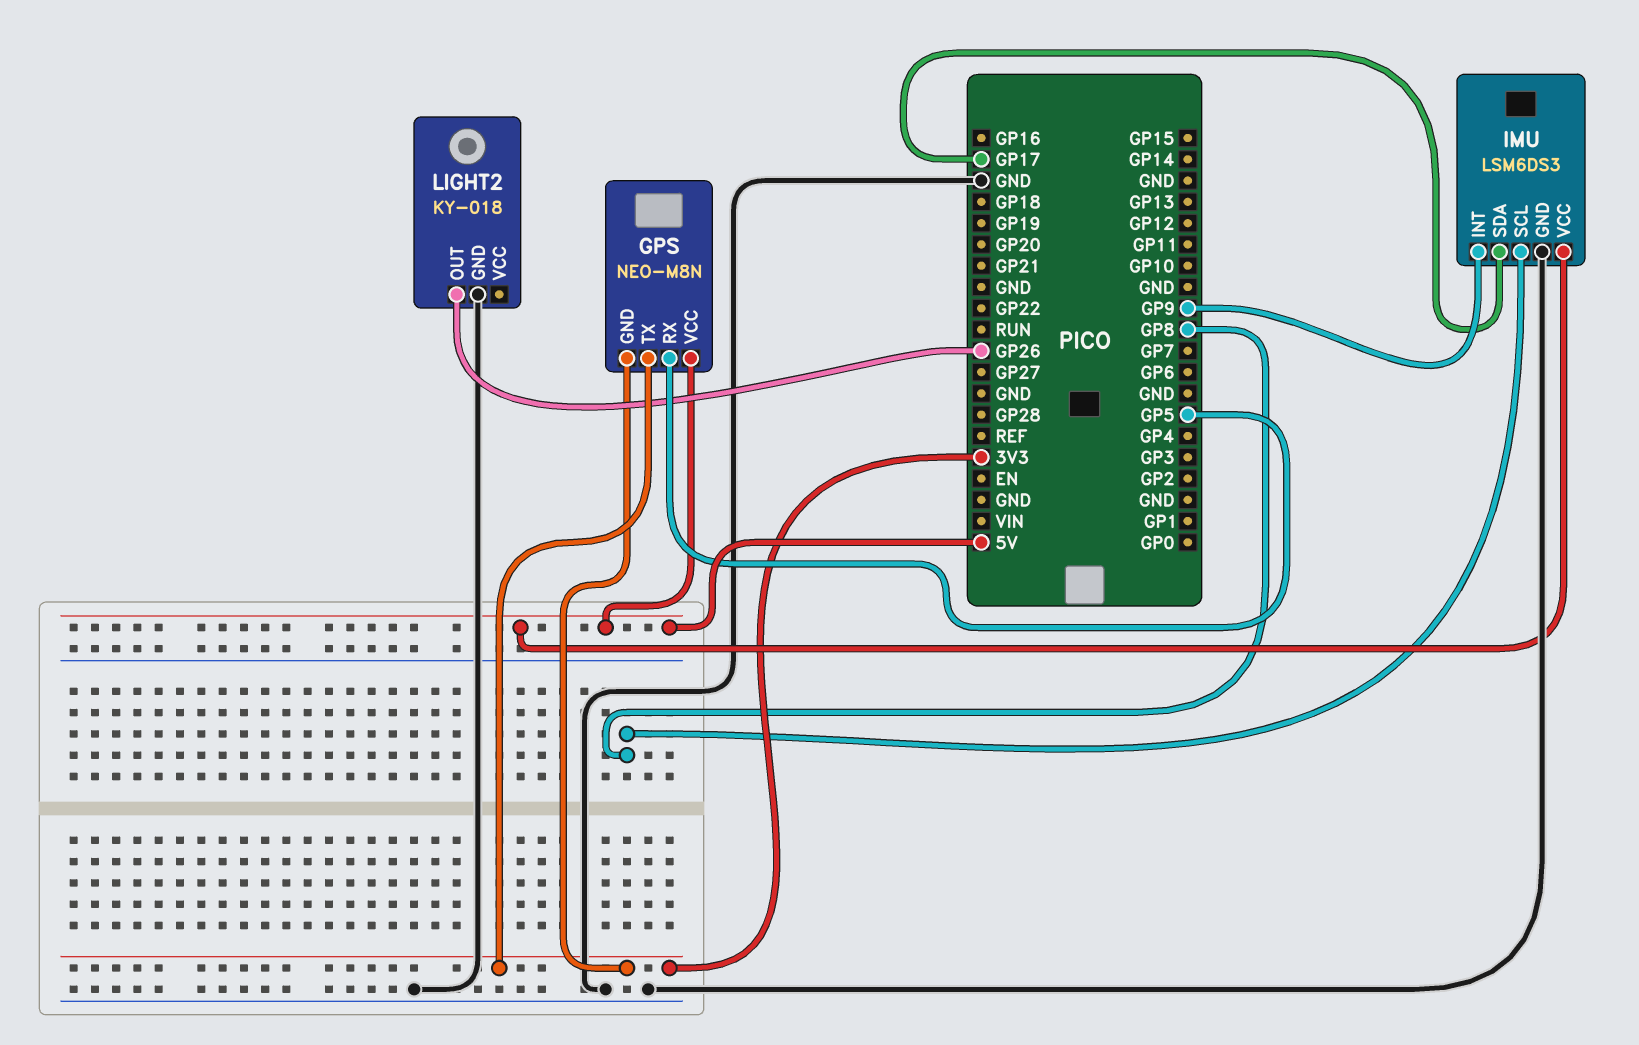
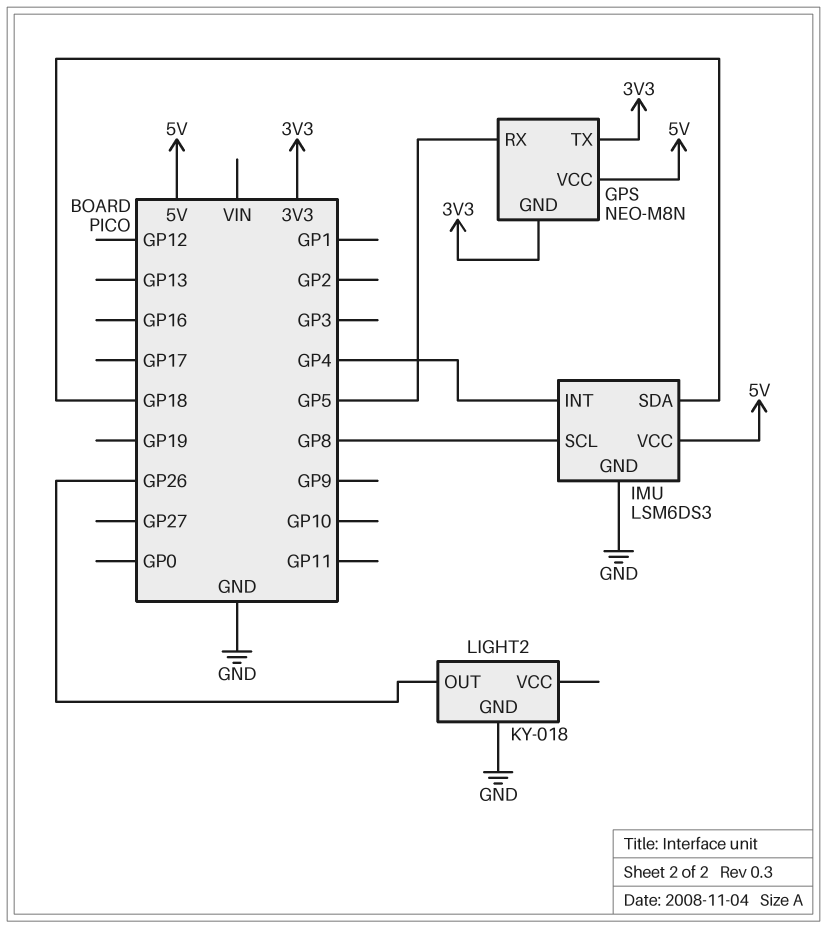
IMU pin INT: GP9 -> GP4
IMU pin SDA: GP17 -> GP18

